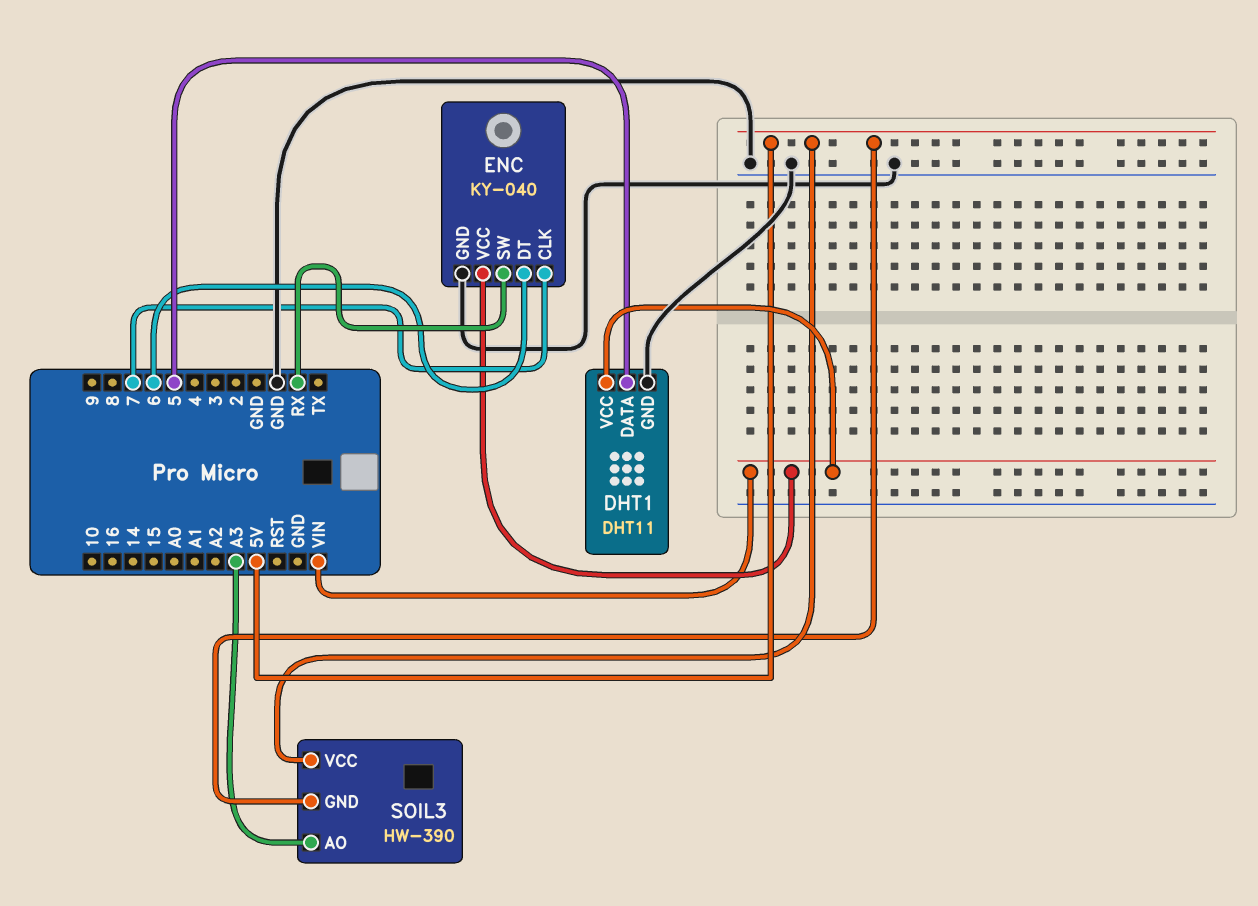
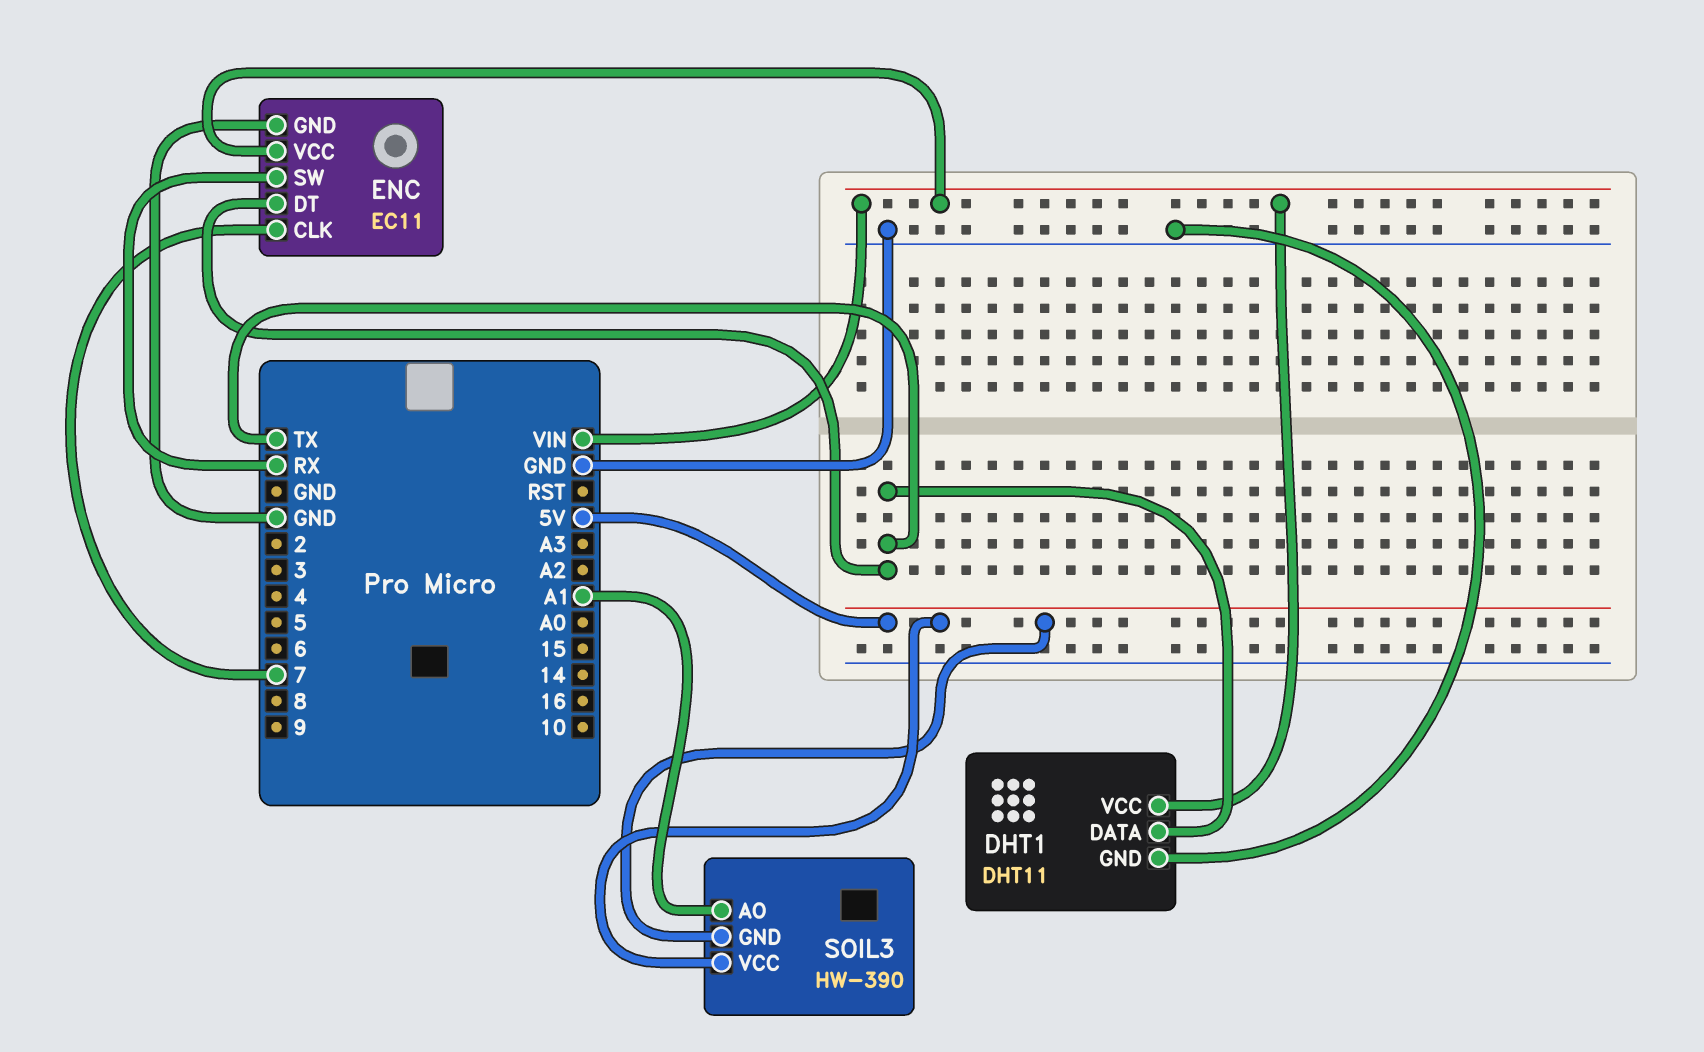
DHT1 pin DATA: 5 -> TX
ENC: KY-040 -> EC11
ENC pin DT: 6 -> TX
SOIL3 pin AO: A3 -> A1

